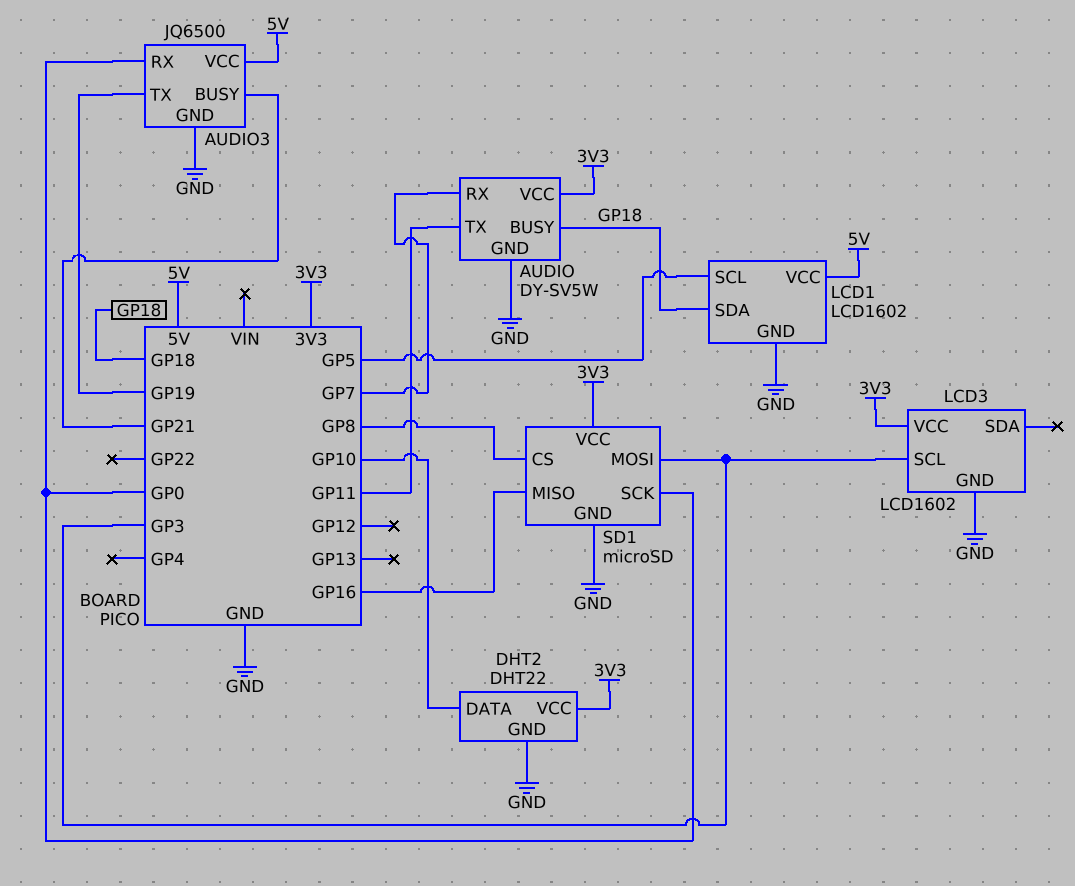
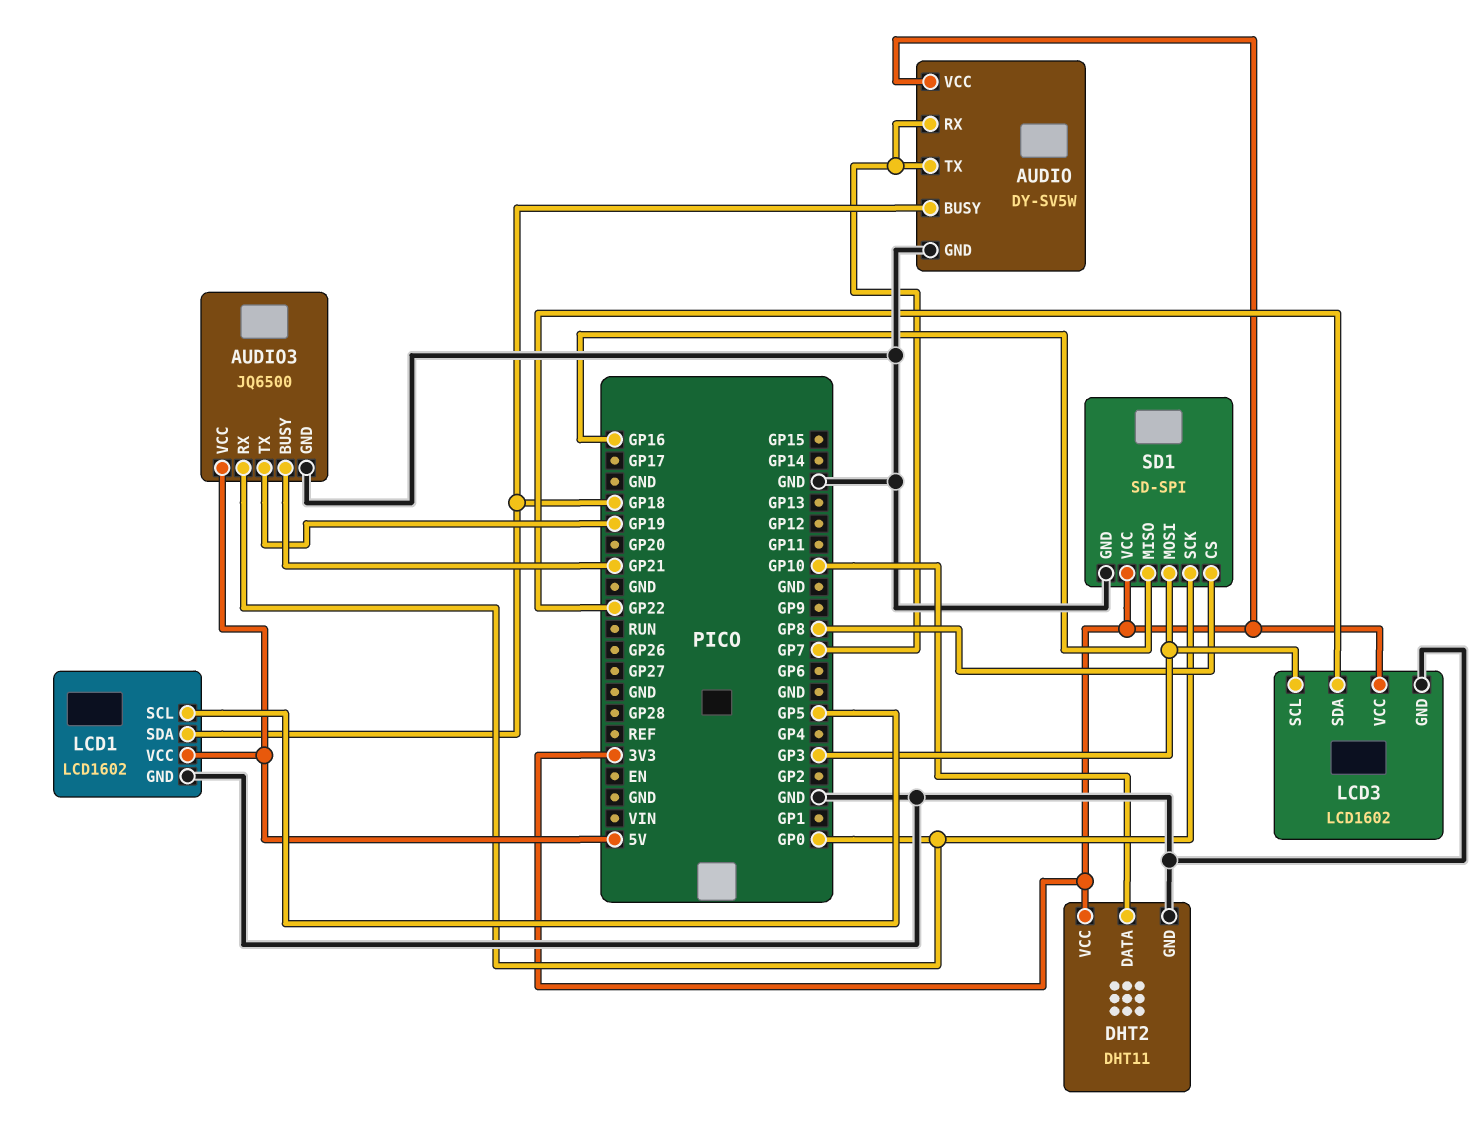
AUDIO pin TX: GP11 -> GP7
DHT2: DHT22 -> DHT11
LCD3 pin SDA: none -> GP22
SD1: microSD -> SD-SPI

